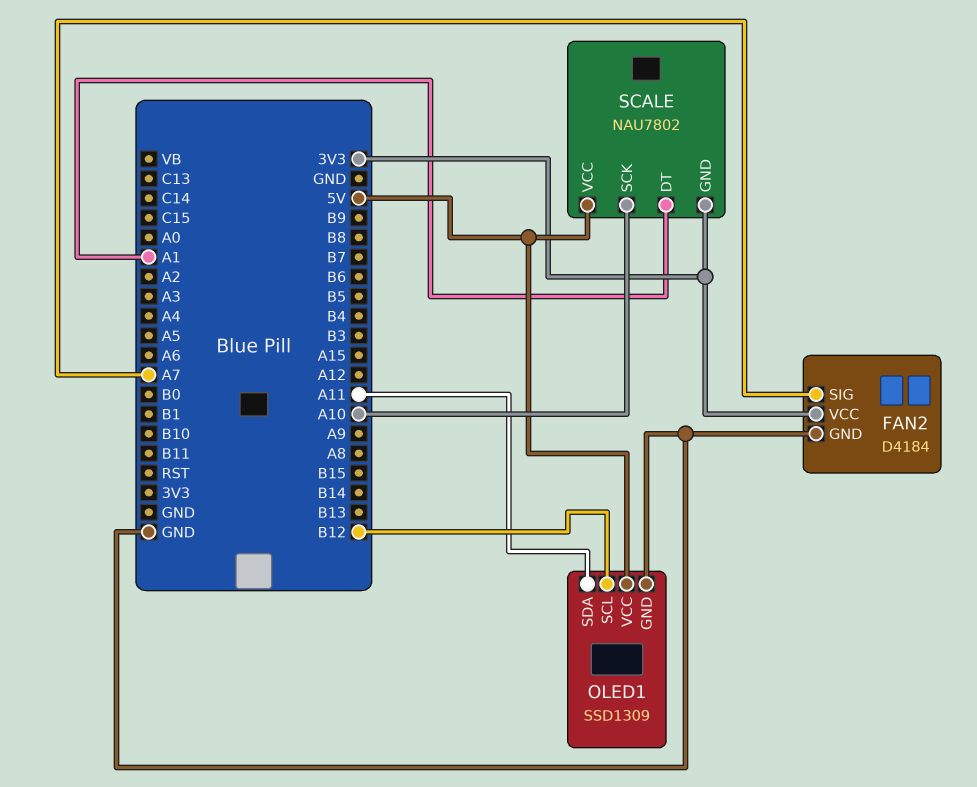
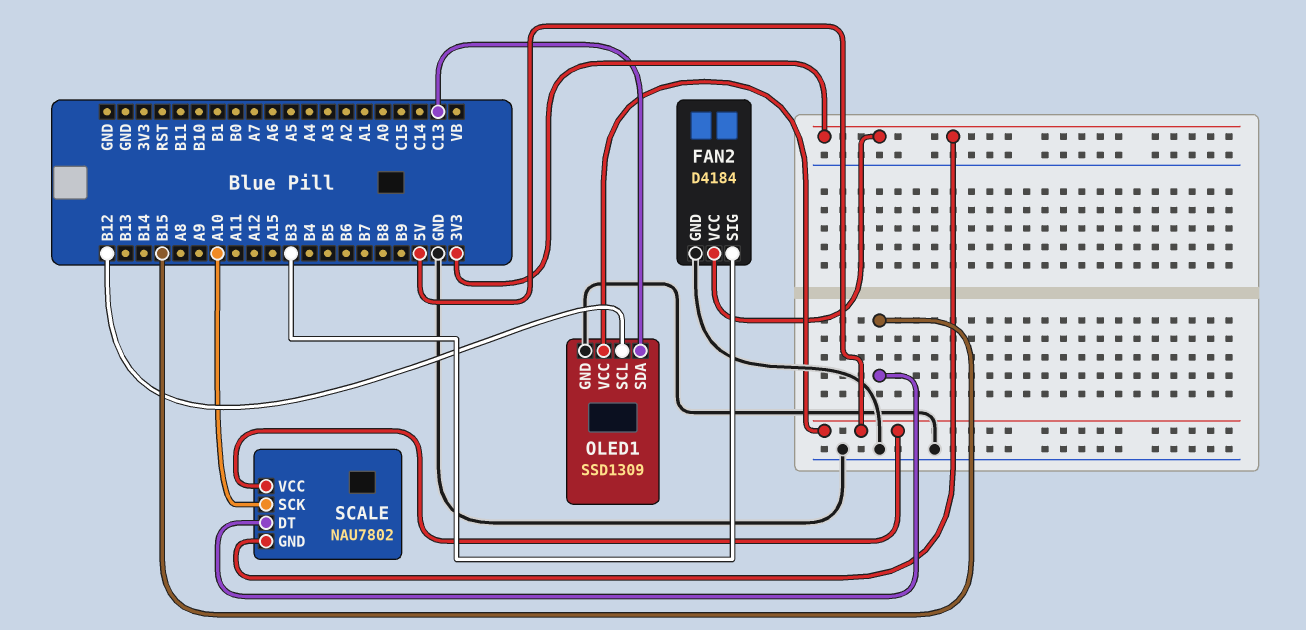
FAN2 pin SIG: A7 -> B3
OLED1 pin SDA: A11 -> C13
SCALE pin DT: A1 -> B15

